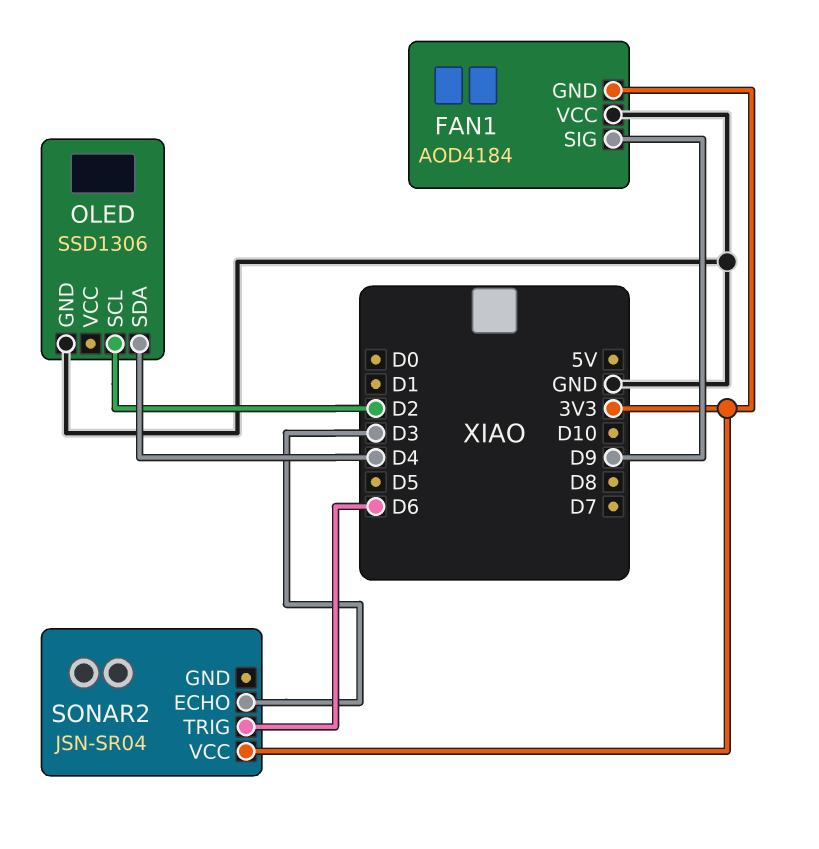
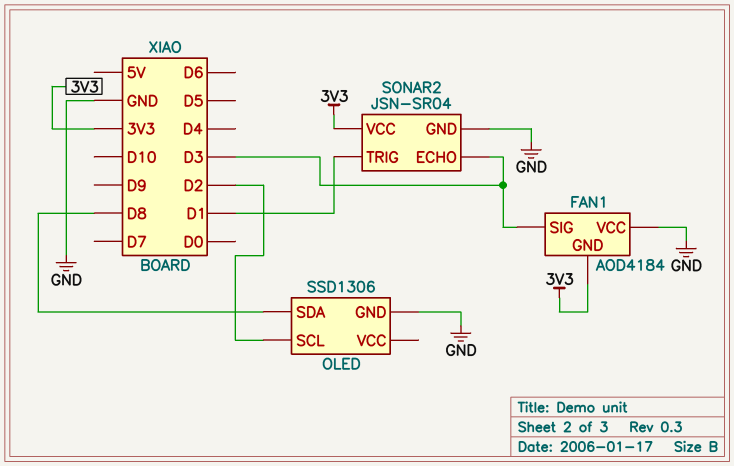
FAN1 pin SIG: D9 -> D3
OLED pin SDA: D4 -> D8
SONAR2 pin GND: none -> GND
SONAR2 pin TRIG: D6 -> D1

